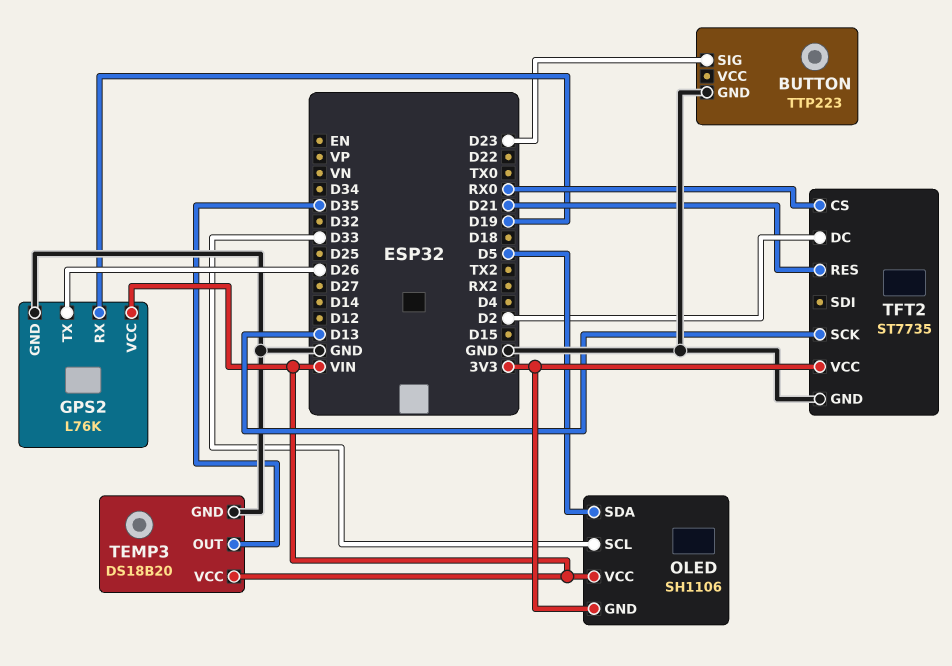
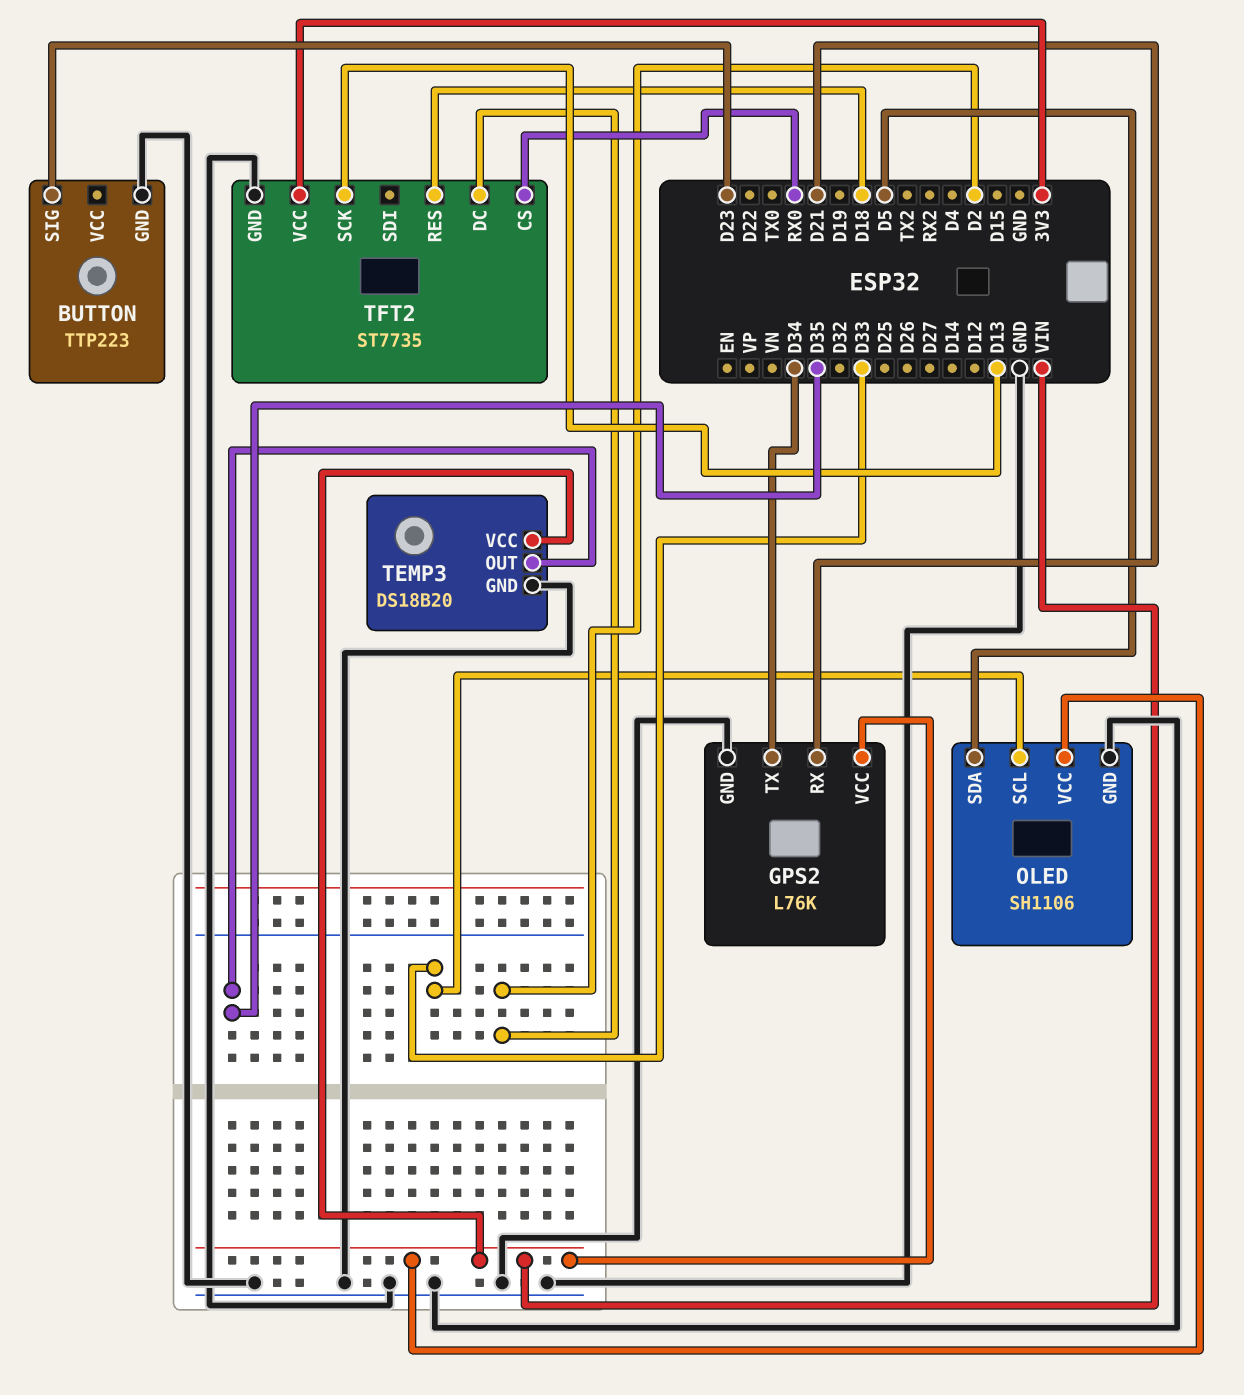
GPS2 pin RX: D19 -> D21
GPS2 pin TX: D26 -> D34
OLED pin GND: 3V3 -> GND
TFT2 pin RES: D21 -> D18

